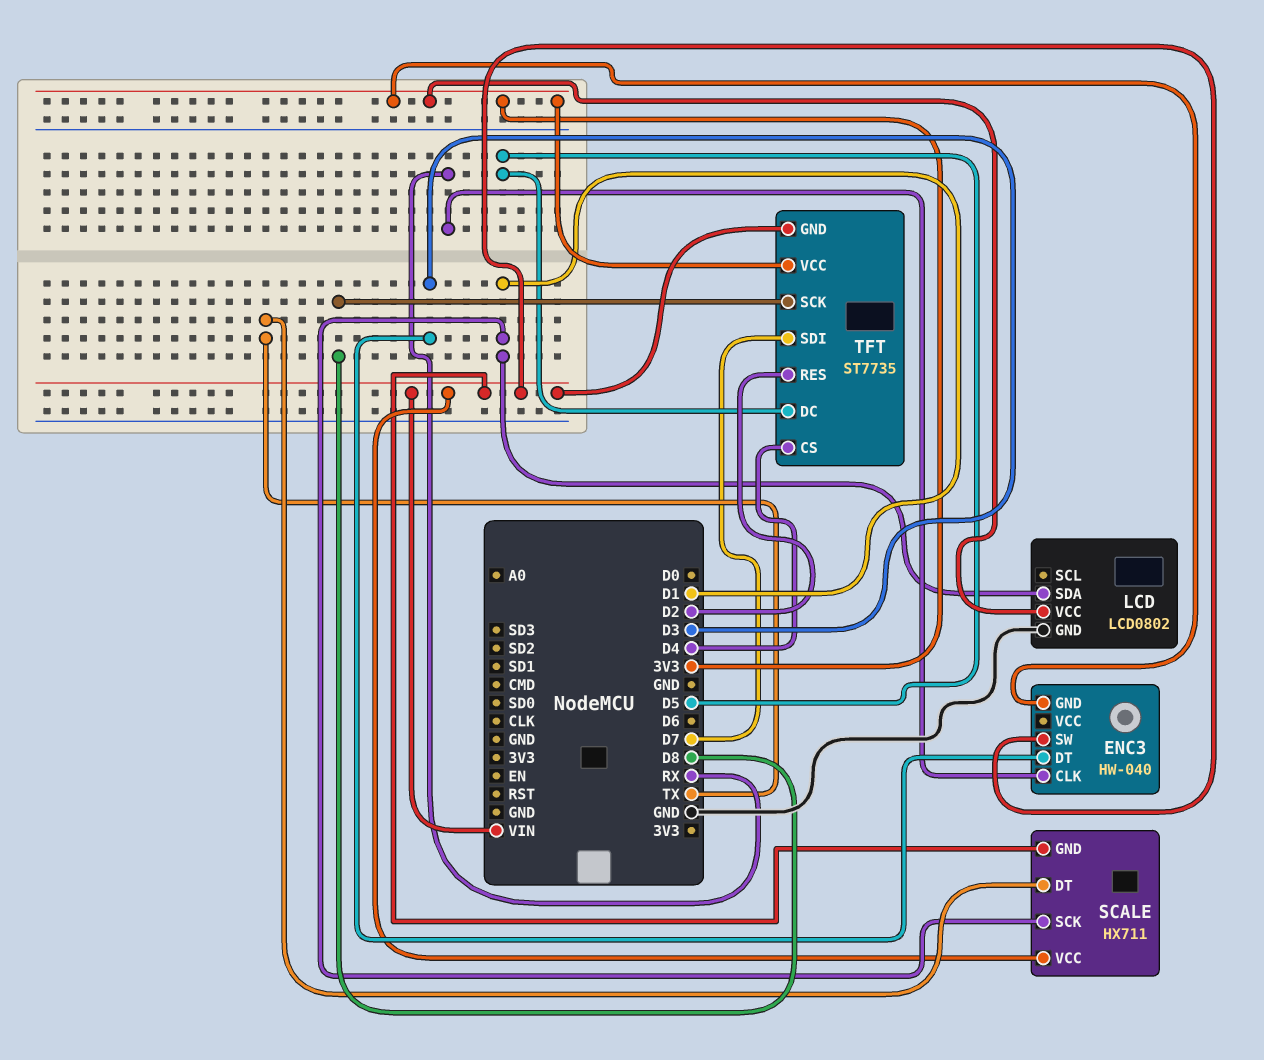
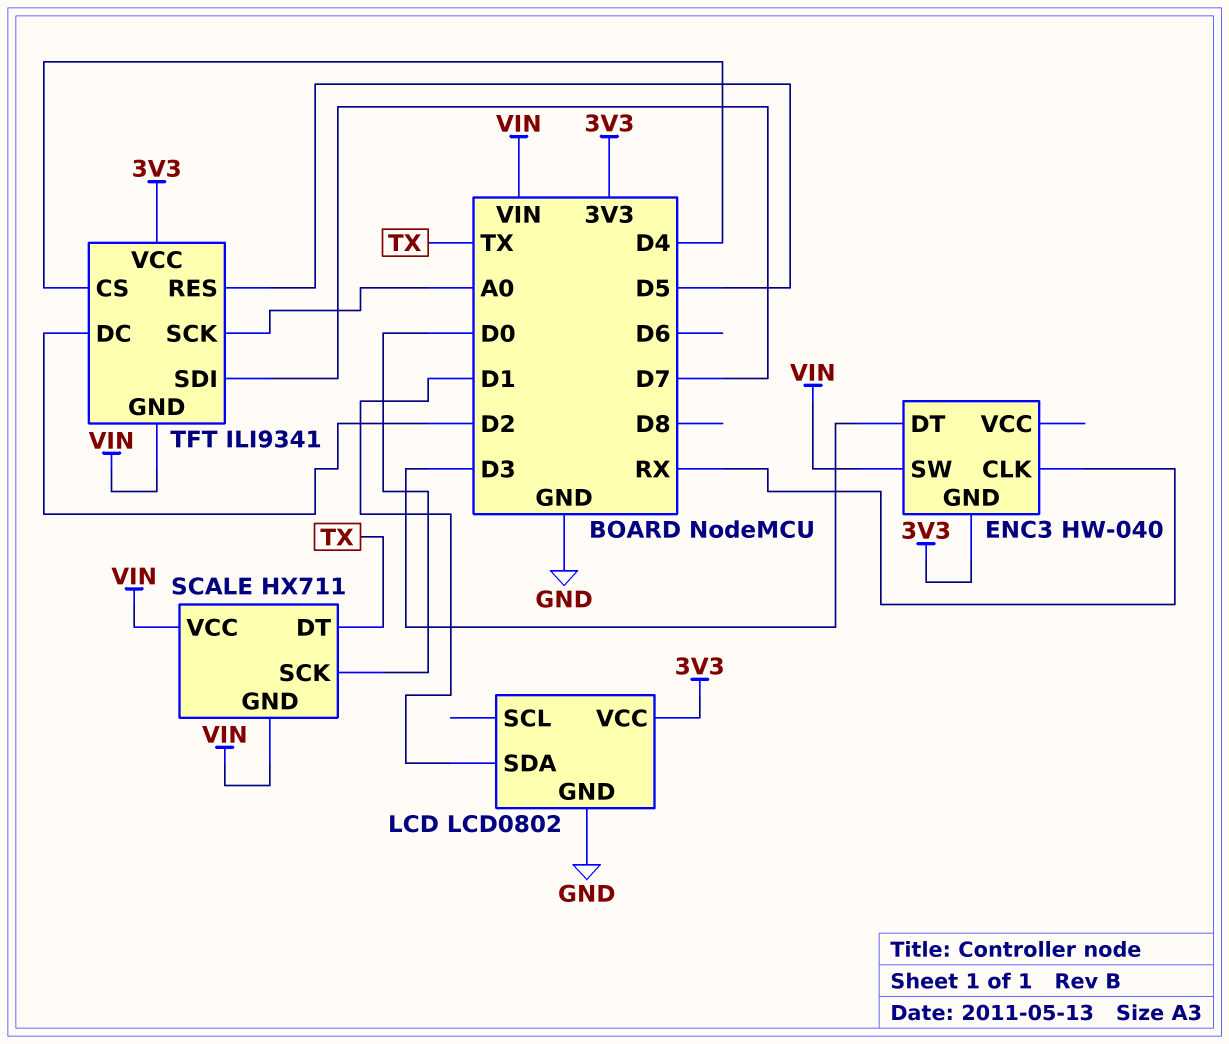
SCALE pin SCK: D1 -> D0
TFT: ST7735 -> ILI9341
TFT pin DC: D5 -> D2
TFT pin RES: D2 -> D5
TFT pin SCK: D8 -> A0

